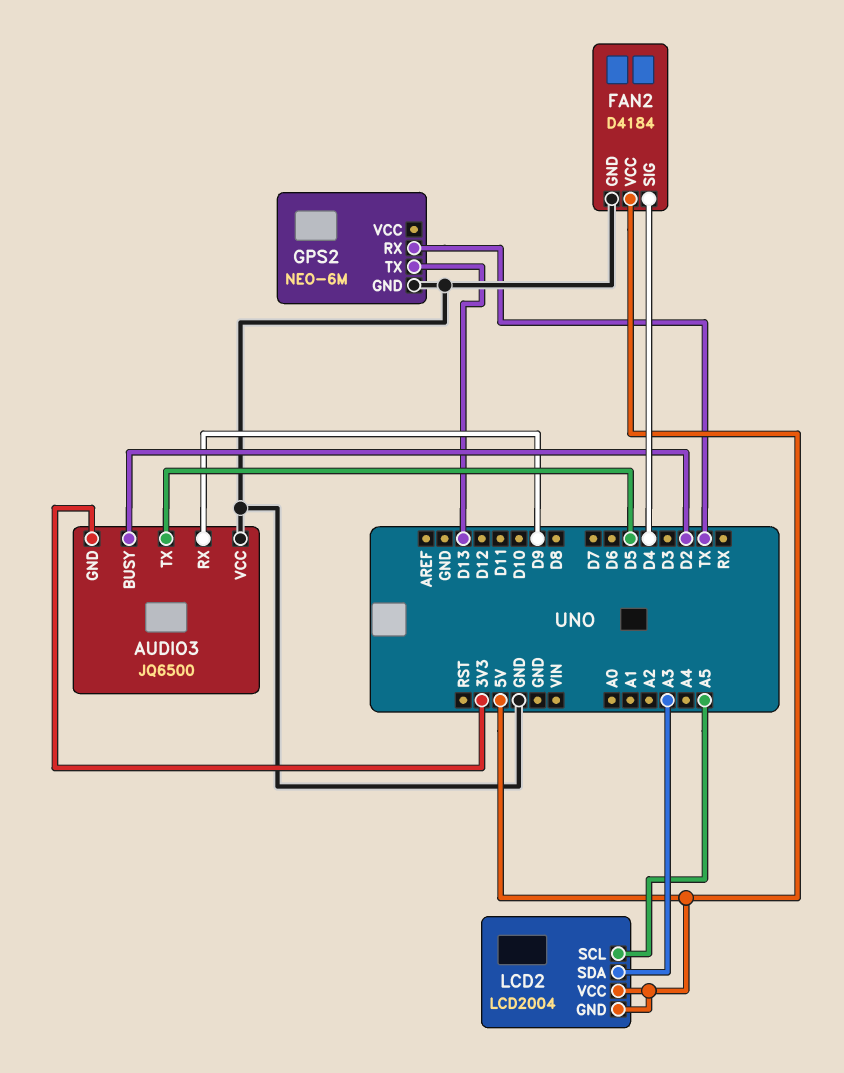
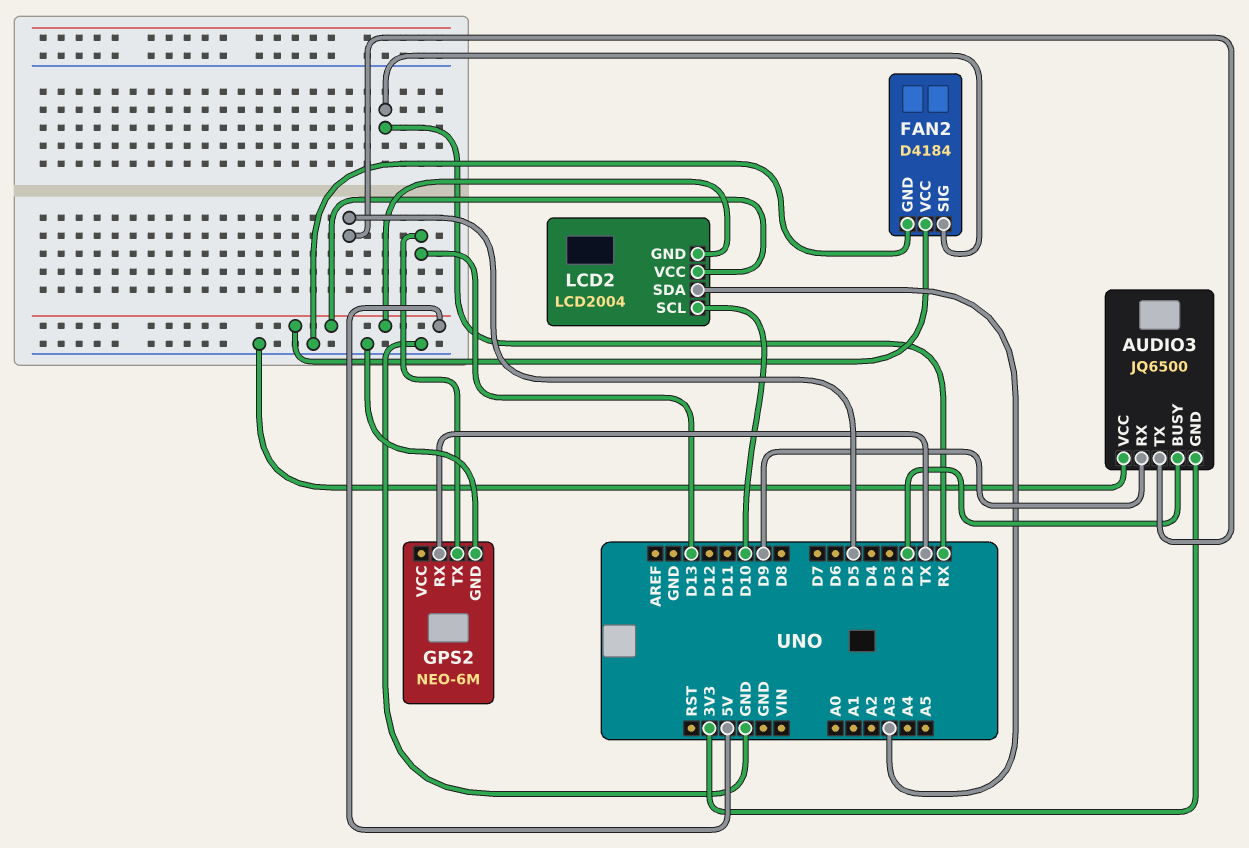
FAN2 pin SIG: D4 -> RX
LCD2 pin SCL: A5 -> D10

